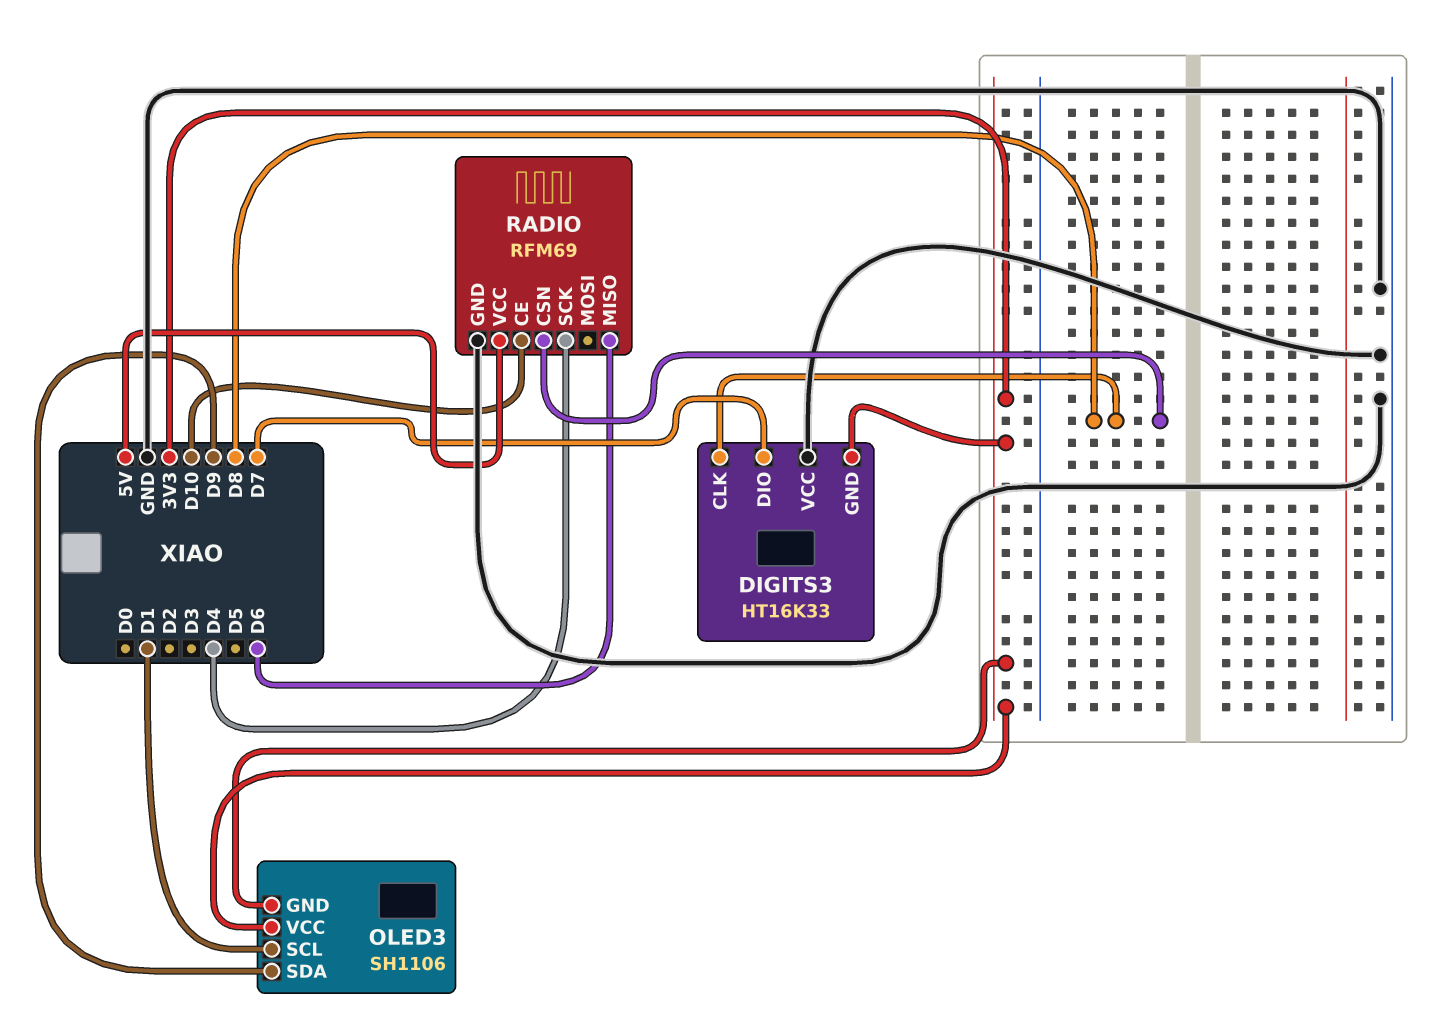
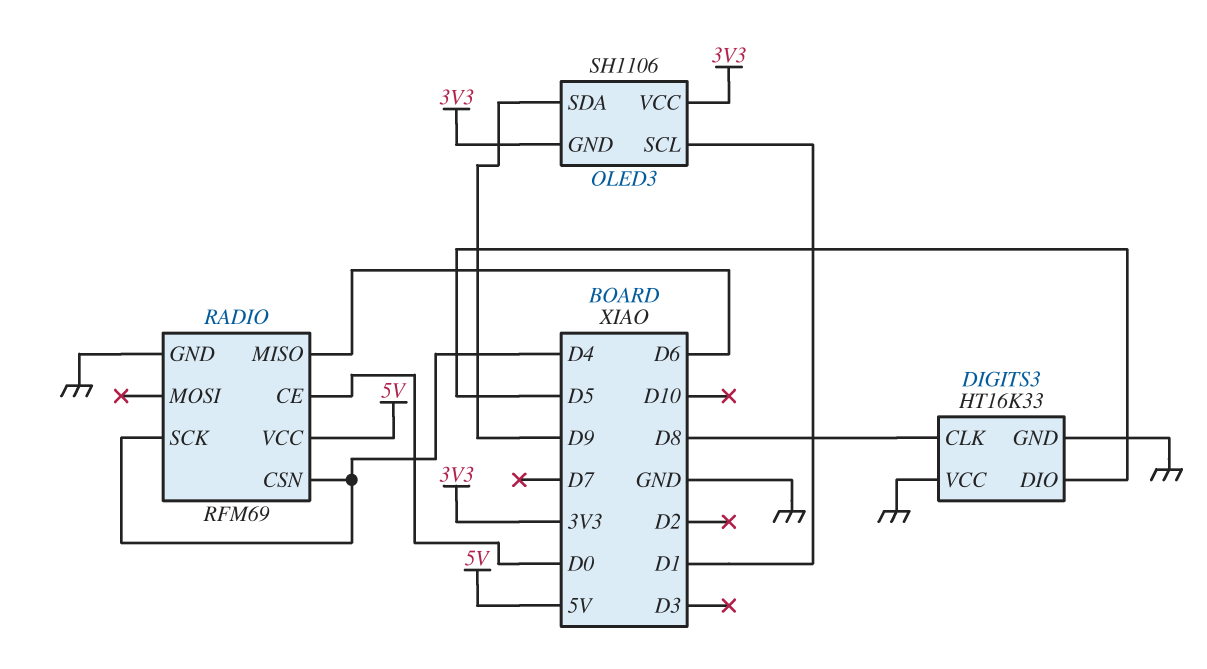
DIGITS3 pin DIO: D7 -> D5
DIGITS3 pin GND: 3V3 -> GND
RADIO pin CE: D10 -> D0
RADIO pin CSN: D8 -> D4

